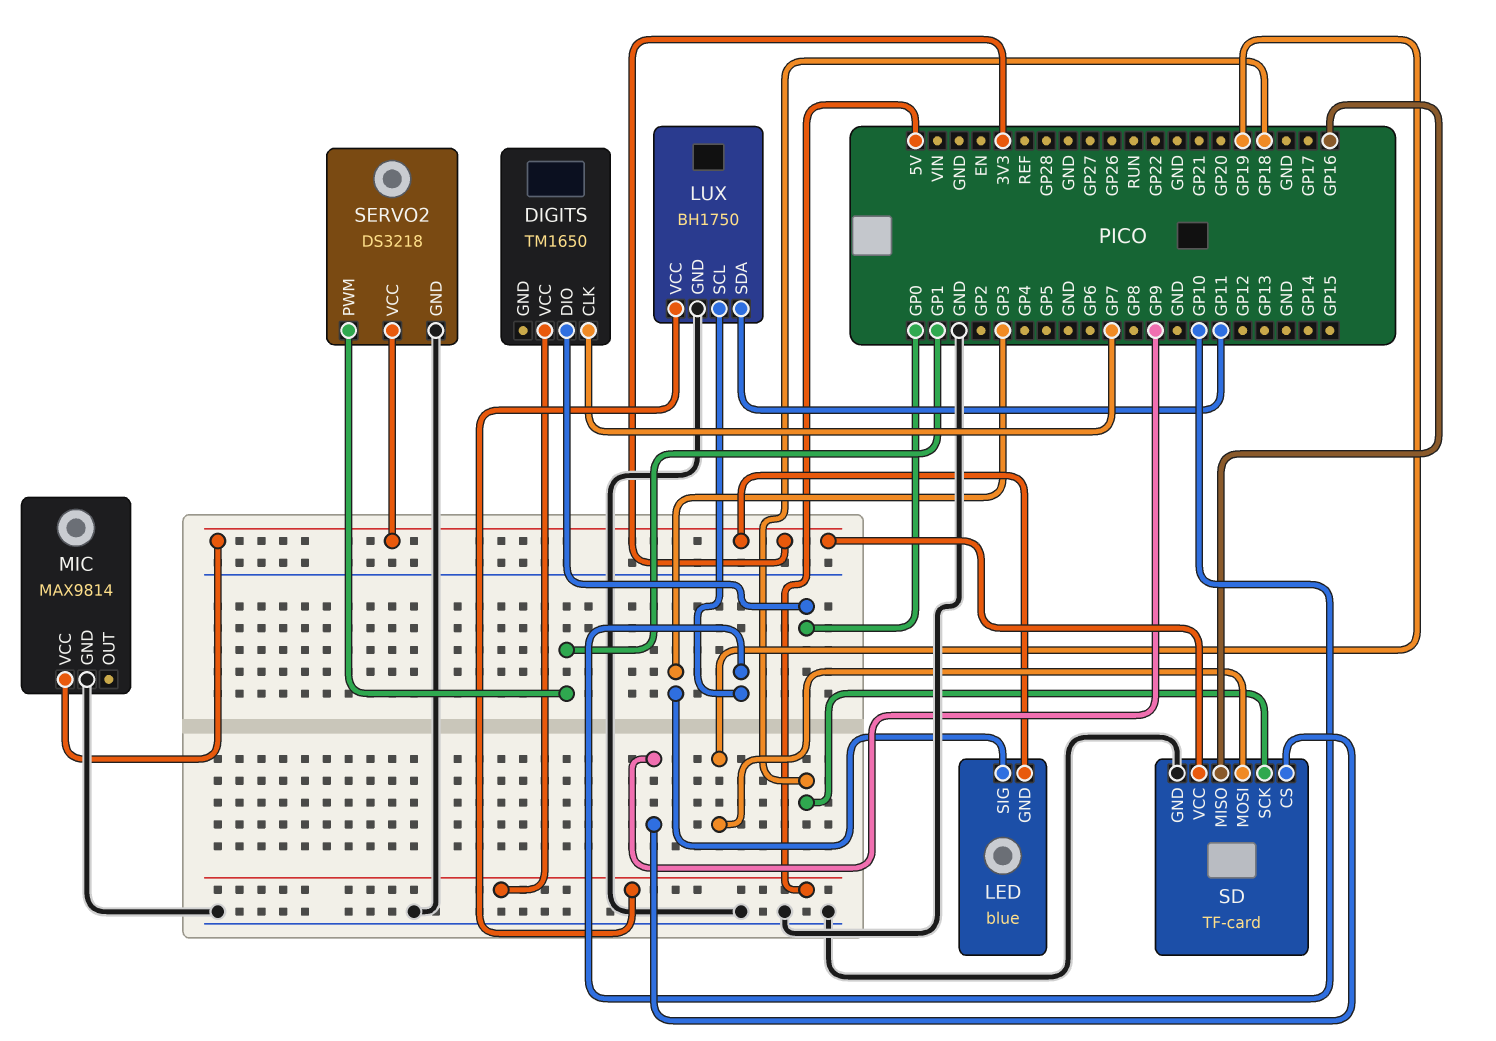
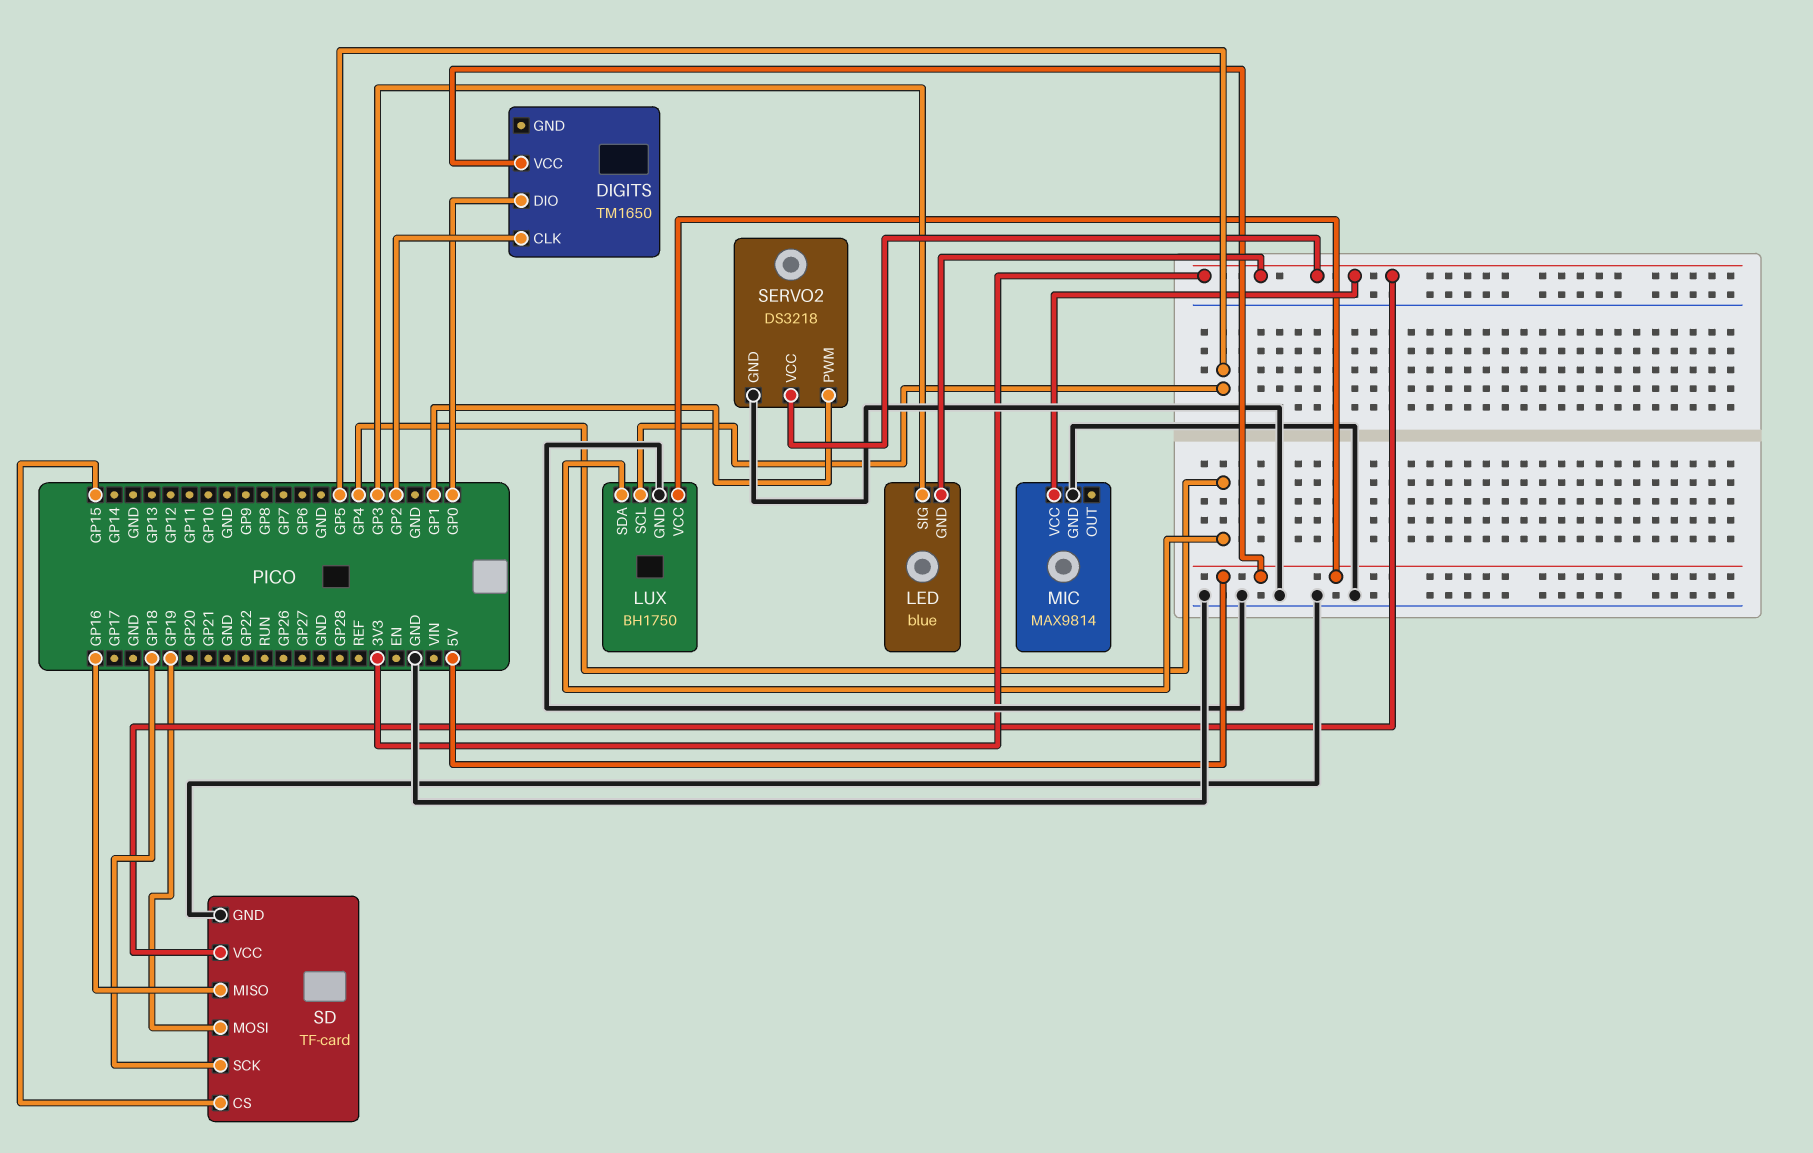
DIGITS pin CLK: GP7 -> GP2
LUX pin SCL: GP10 -> GP5
LUX pin SDA: GP11 -> GP4
SD pin CS: GP9 -> GP15

